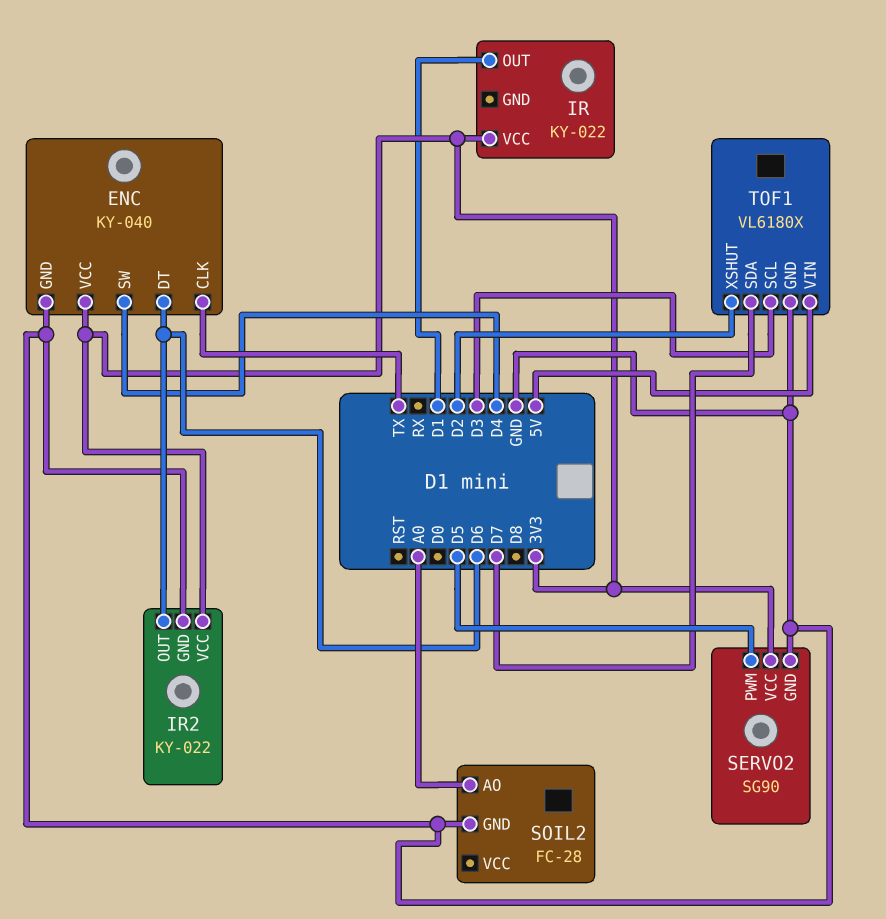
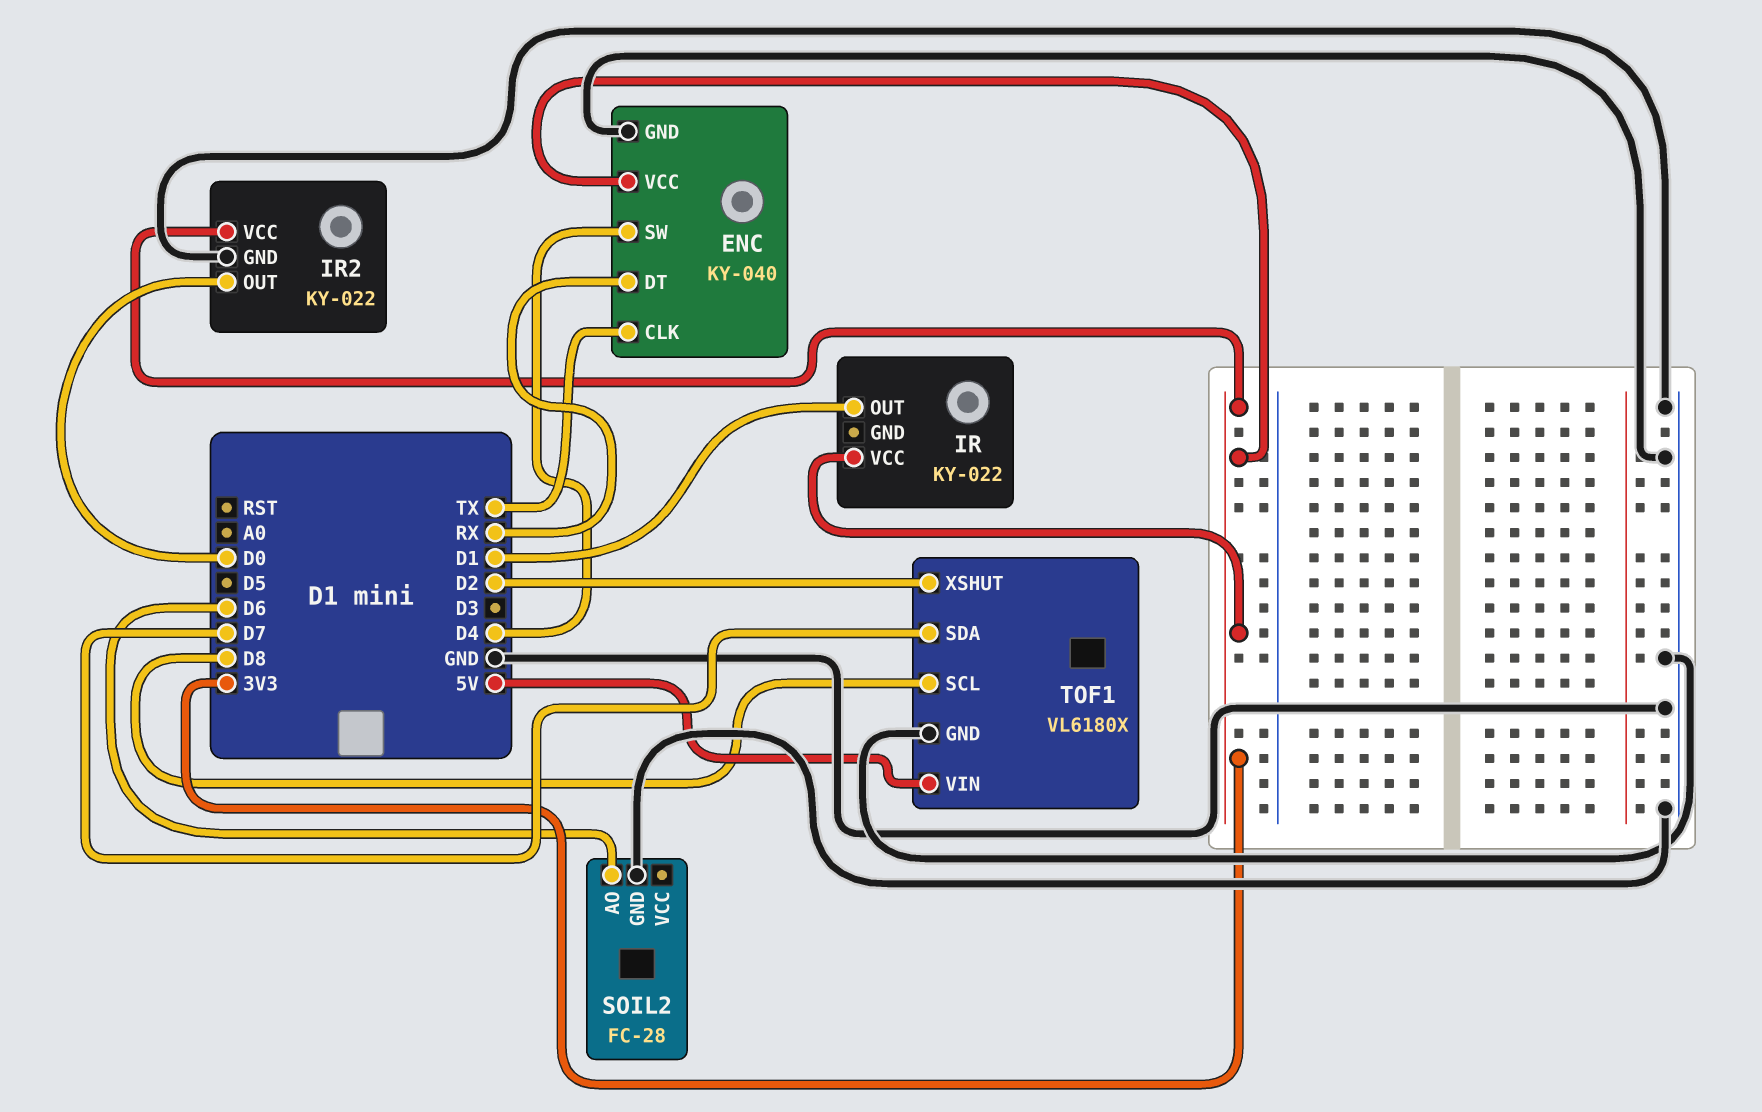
ENC pin DT: D6 -> RX
IR2 pin OUT: D6 -> D0
SERVO2: SG90 -> none
SERVO2 pin GND: GND -> none
SERVO2 pin PWM: D5 -> none
SERVO2 pin VCC: 3V3 -> none
SOIL2 pin AO: A0 -> D6
TOF1 pin SCL: D3 -> D8

